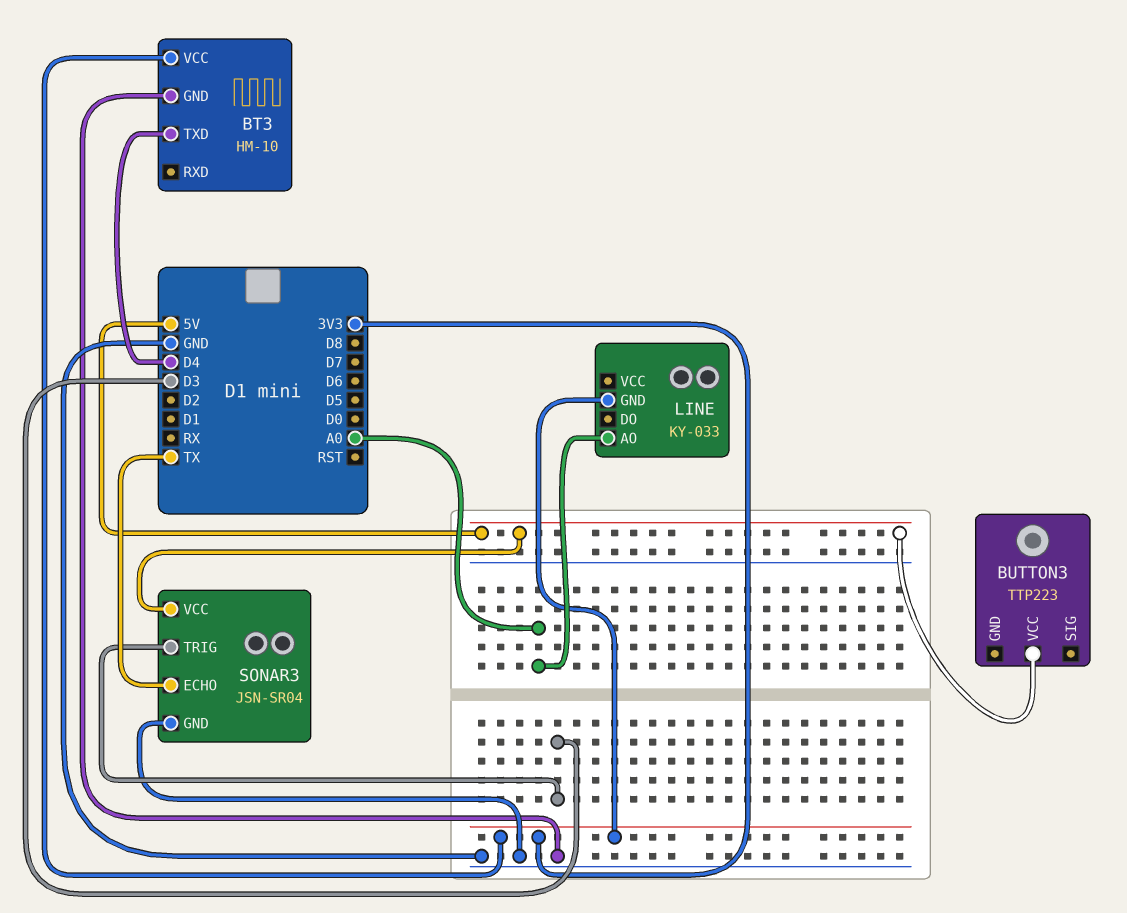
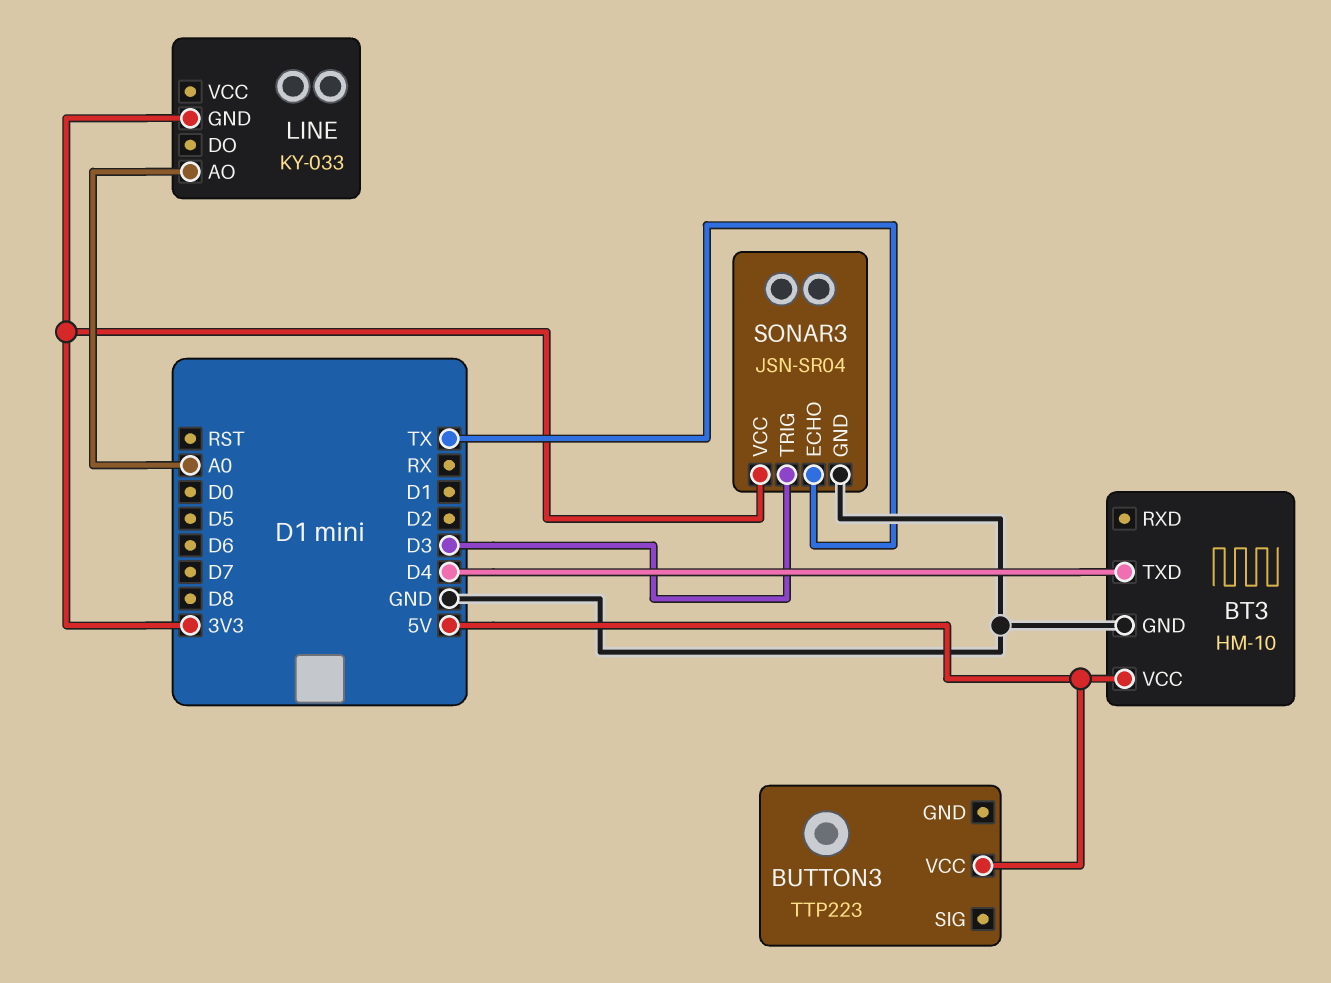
BT3 pin VCC: 3V3 -> 5V
SONAR3 pin VCC: 5V -> 3V3

